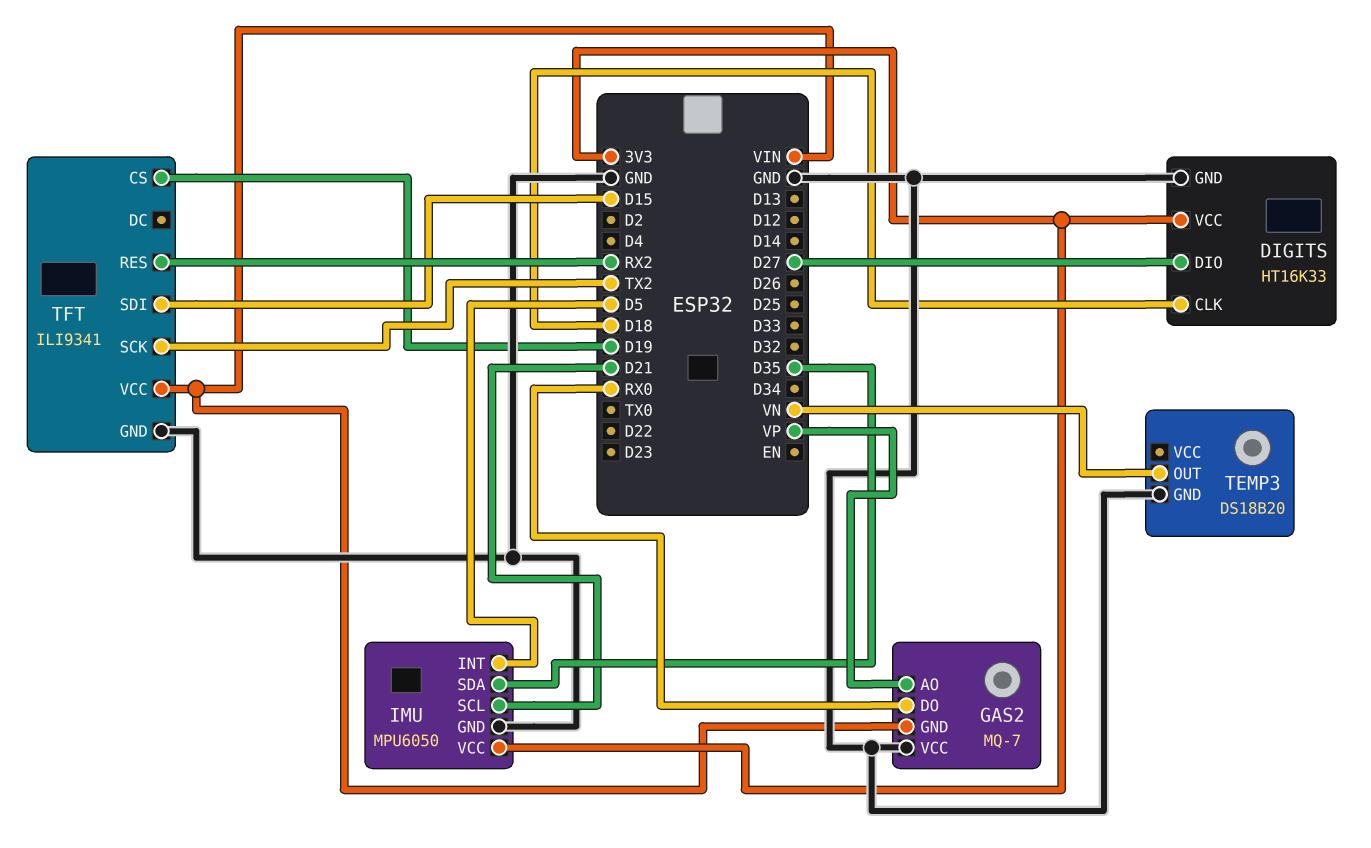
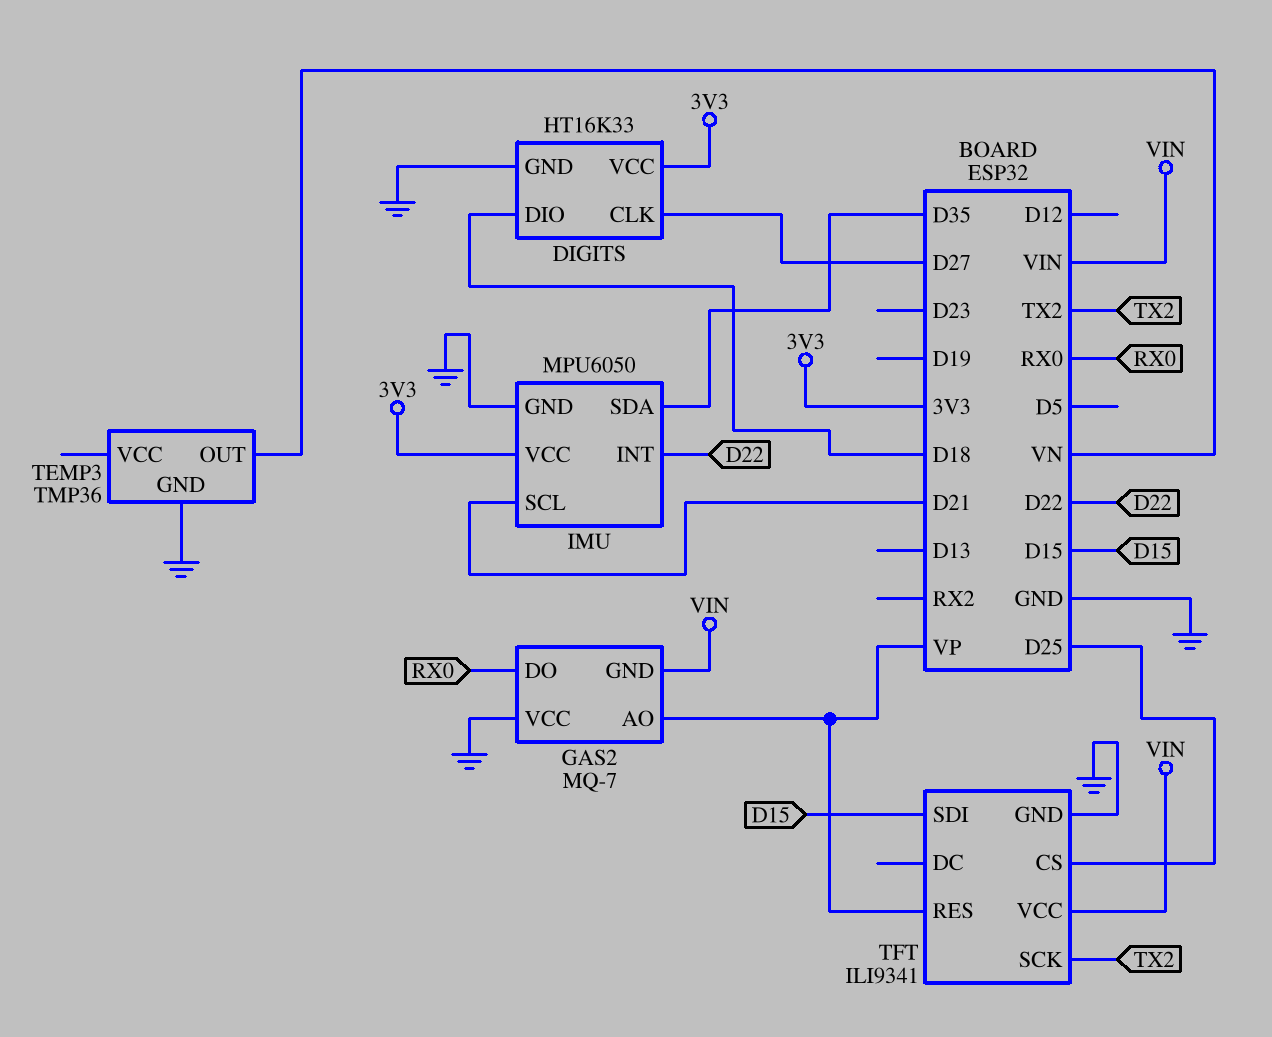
DIGITS pin CLK: D18 -> D27
DIGITS pin DIO: D27 -> D18
IMU pin INT: D5 -> D22
TEMP3: DS18B20 -> TMP36
TFT pin CS: D19 -> D25
TFT pin RES: RX2 -> VP

